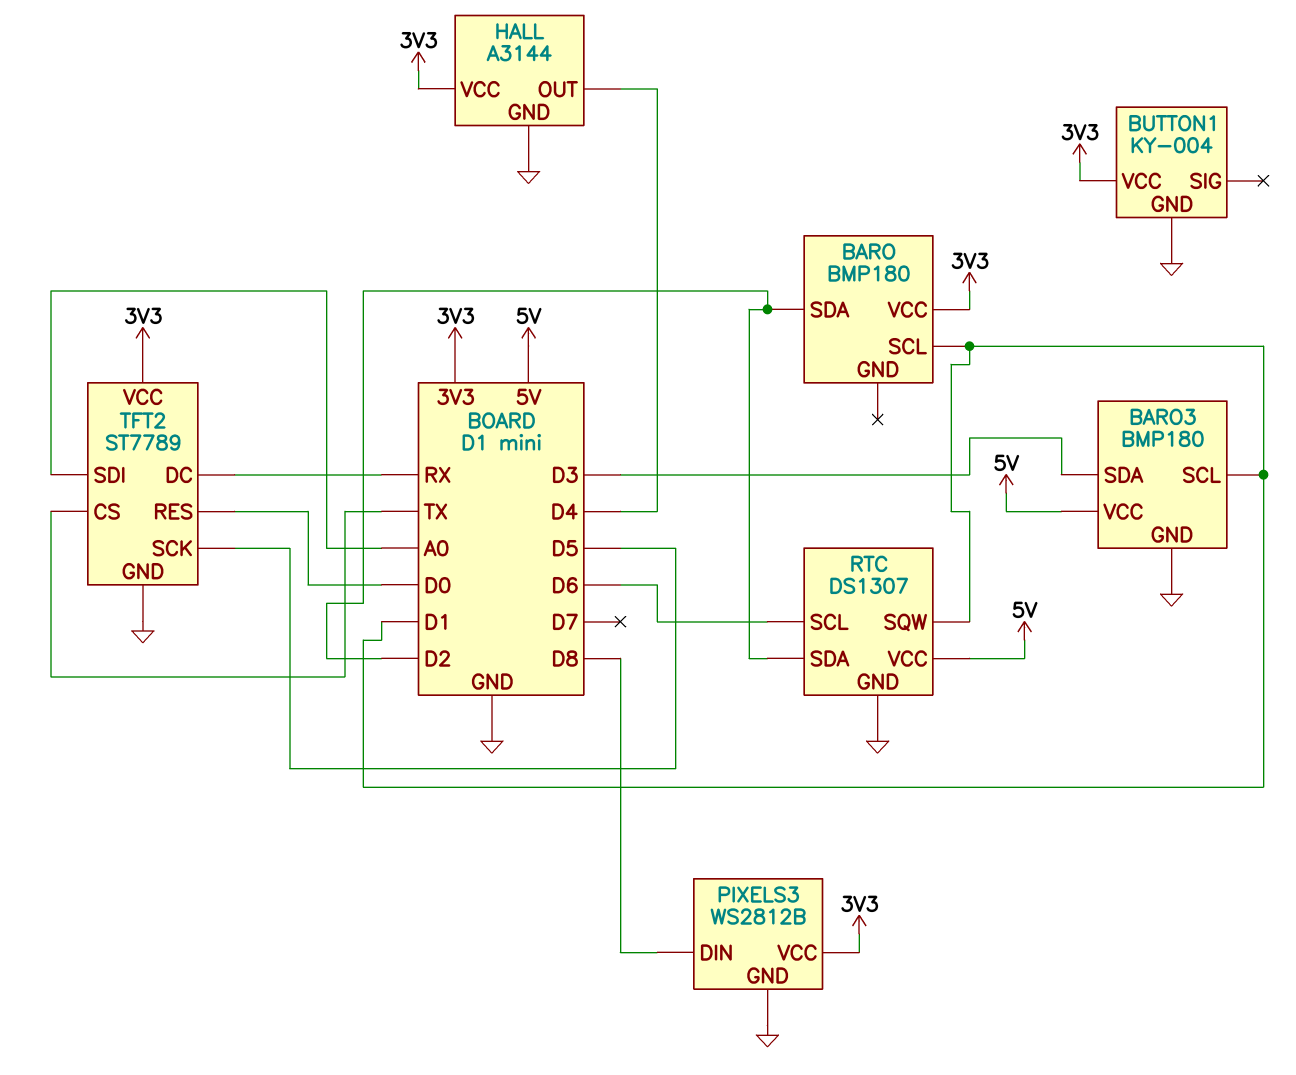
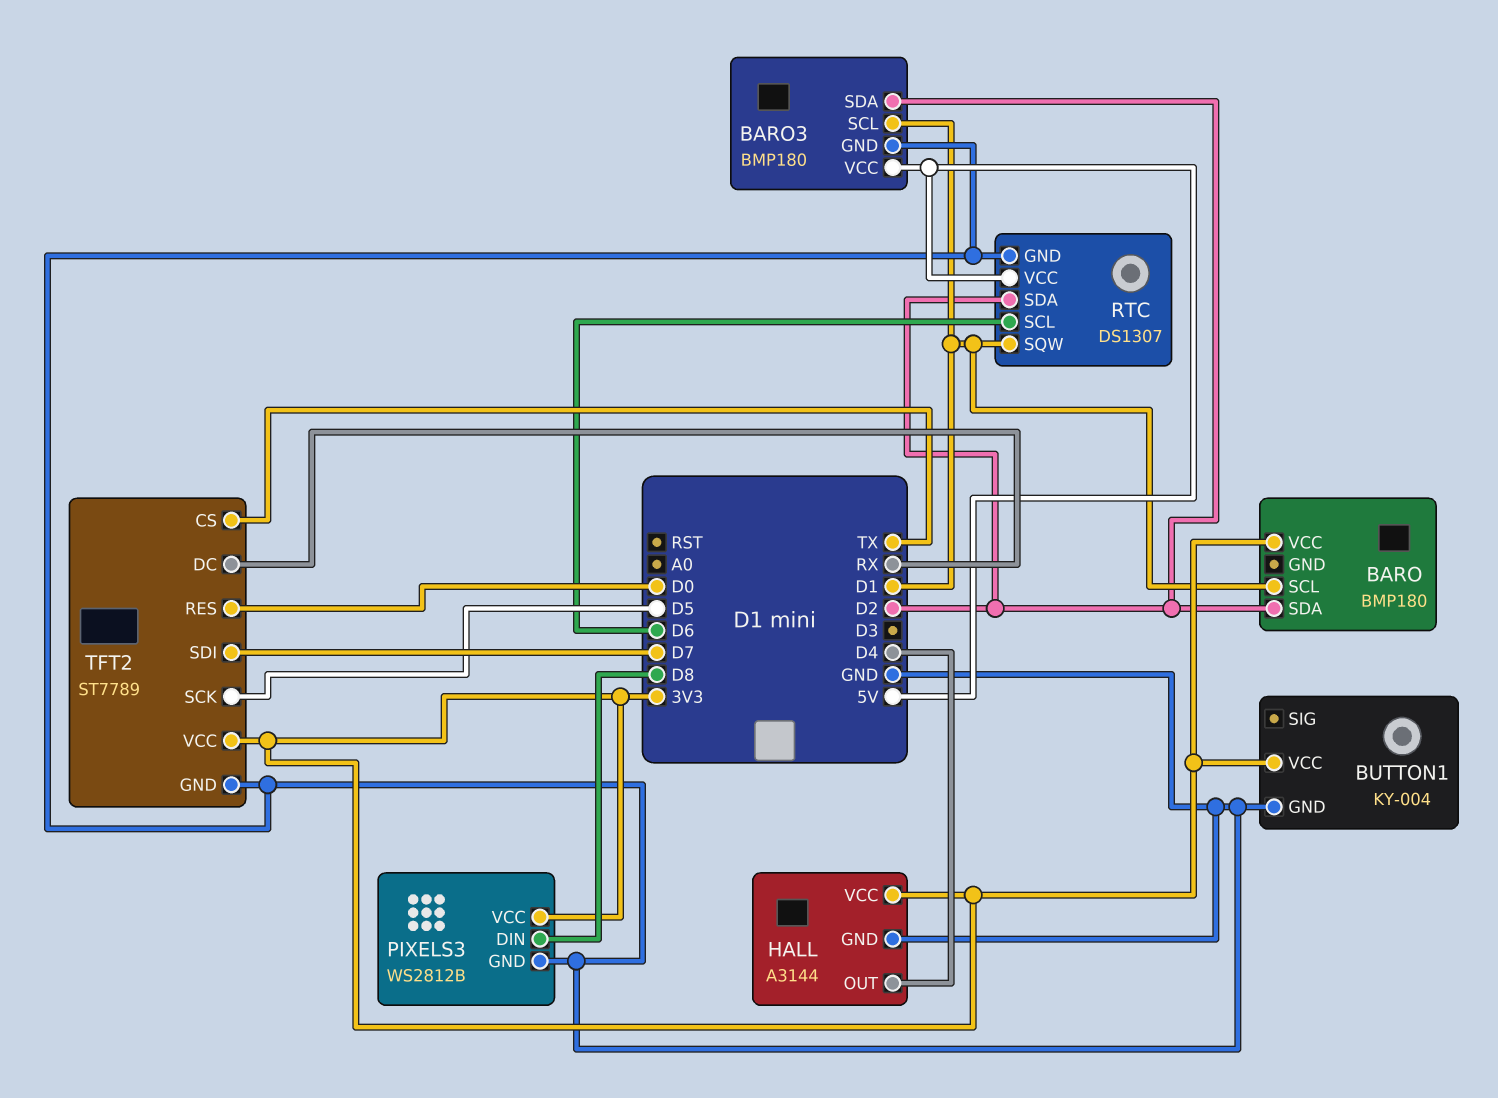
BARO3 pin SDA: D3 -> D2
TFT2 pin SDI: A0 -> D7

